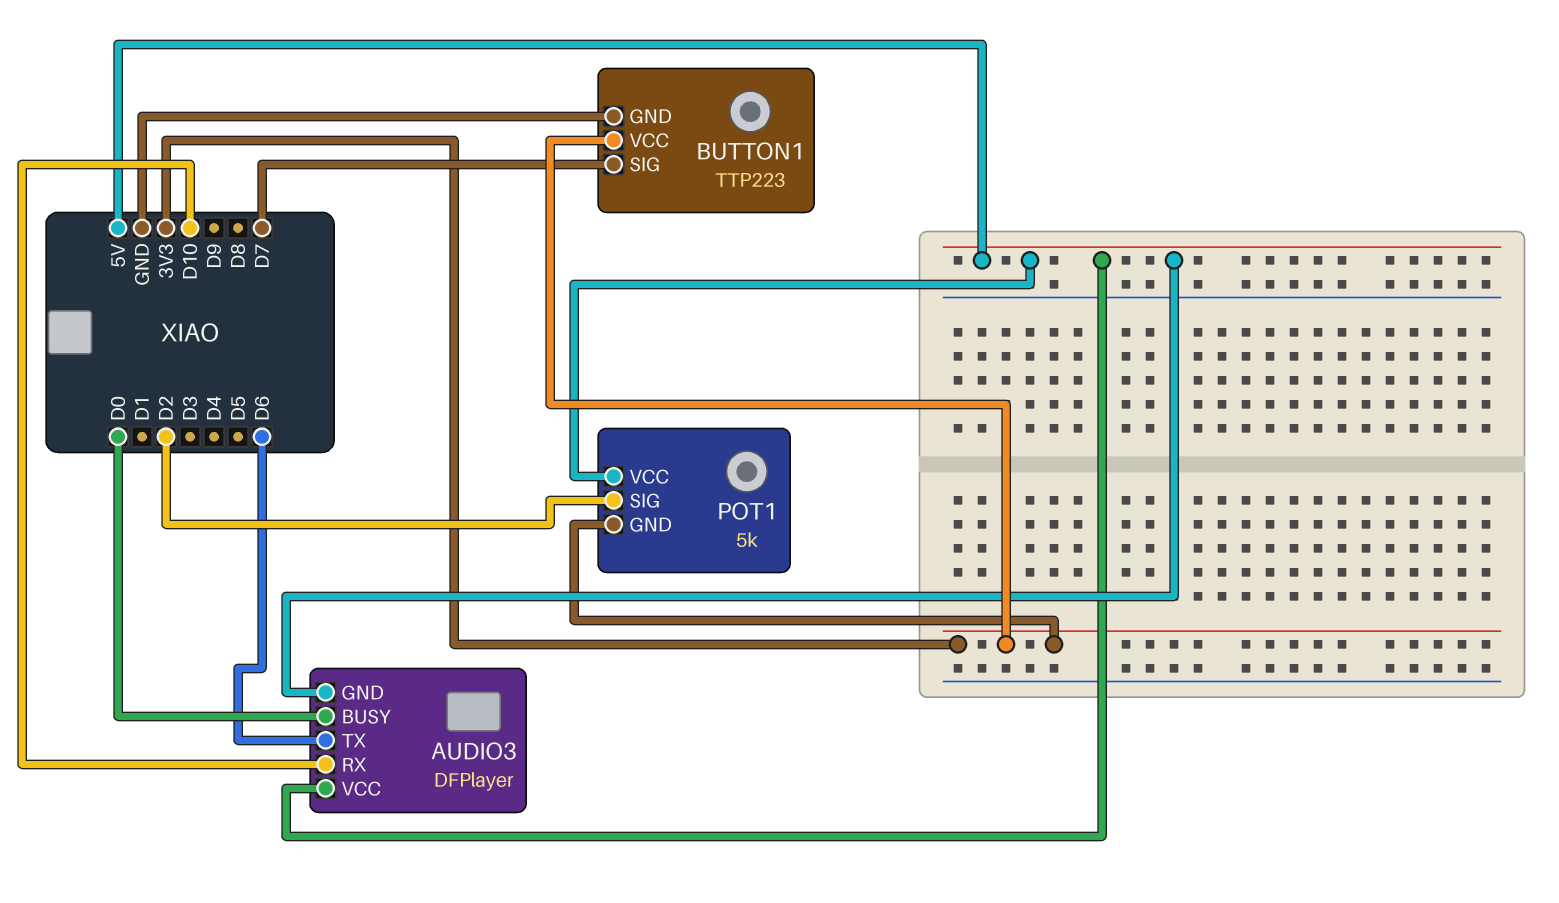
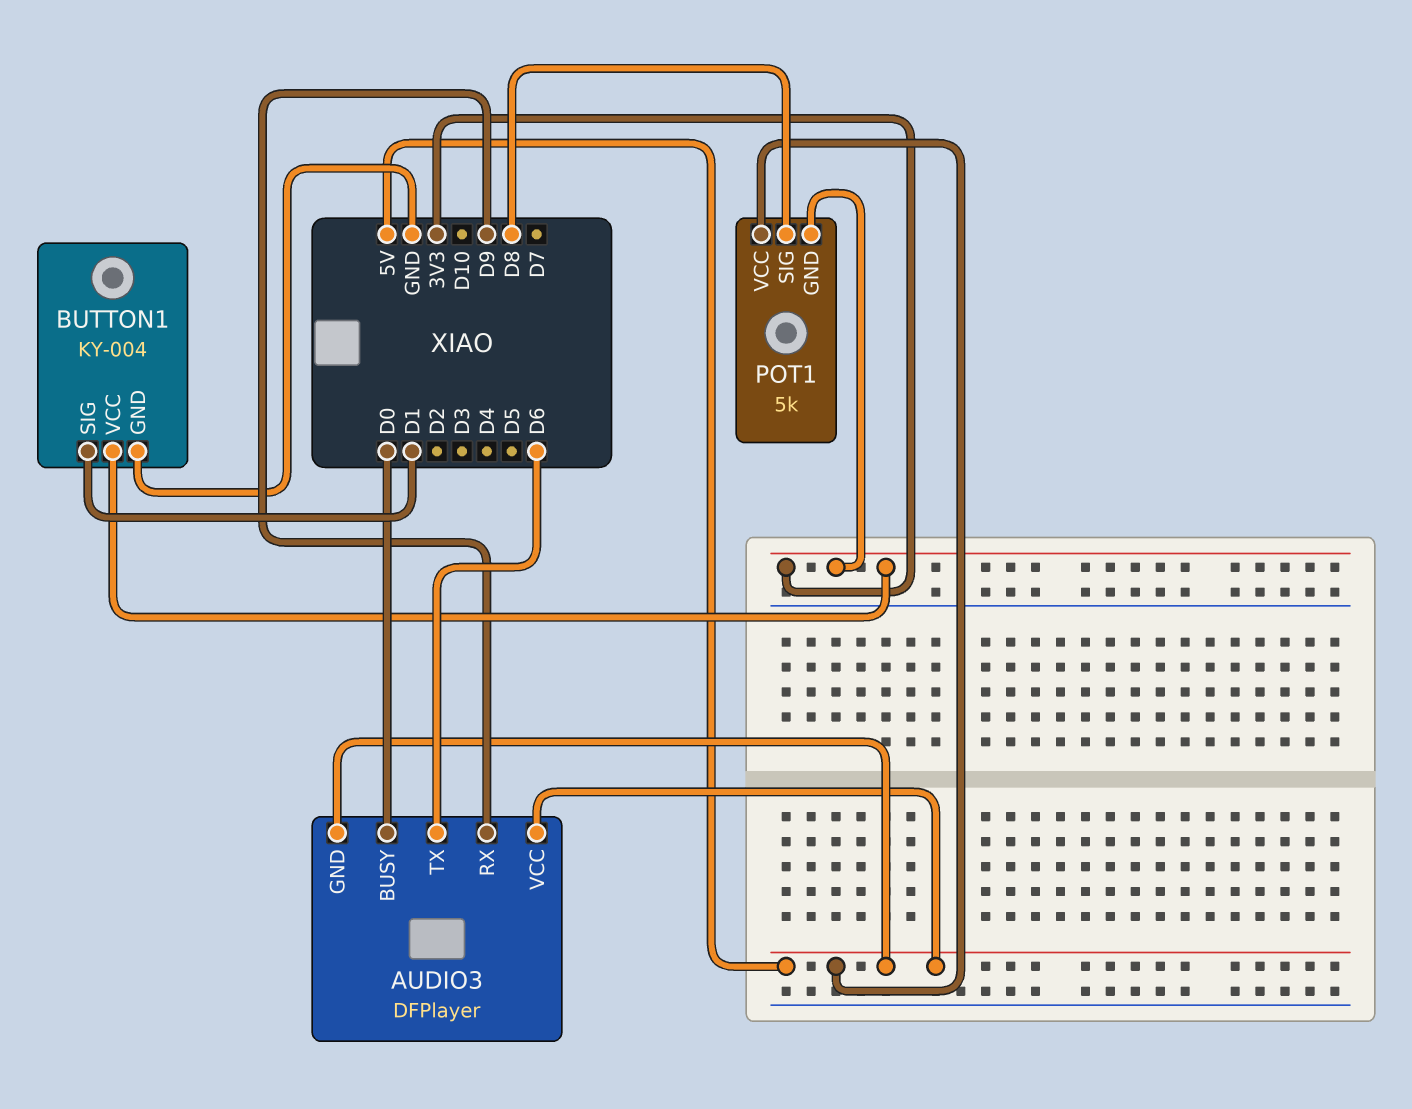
AUDIO3 pin RX: D10 -> D9
BUTTON1: TTP223 -> KY-004
BUTTON1 pin SIG: D7 -> D1
POT1 pin SIG: D2 -> D8

